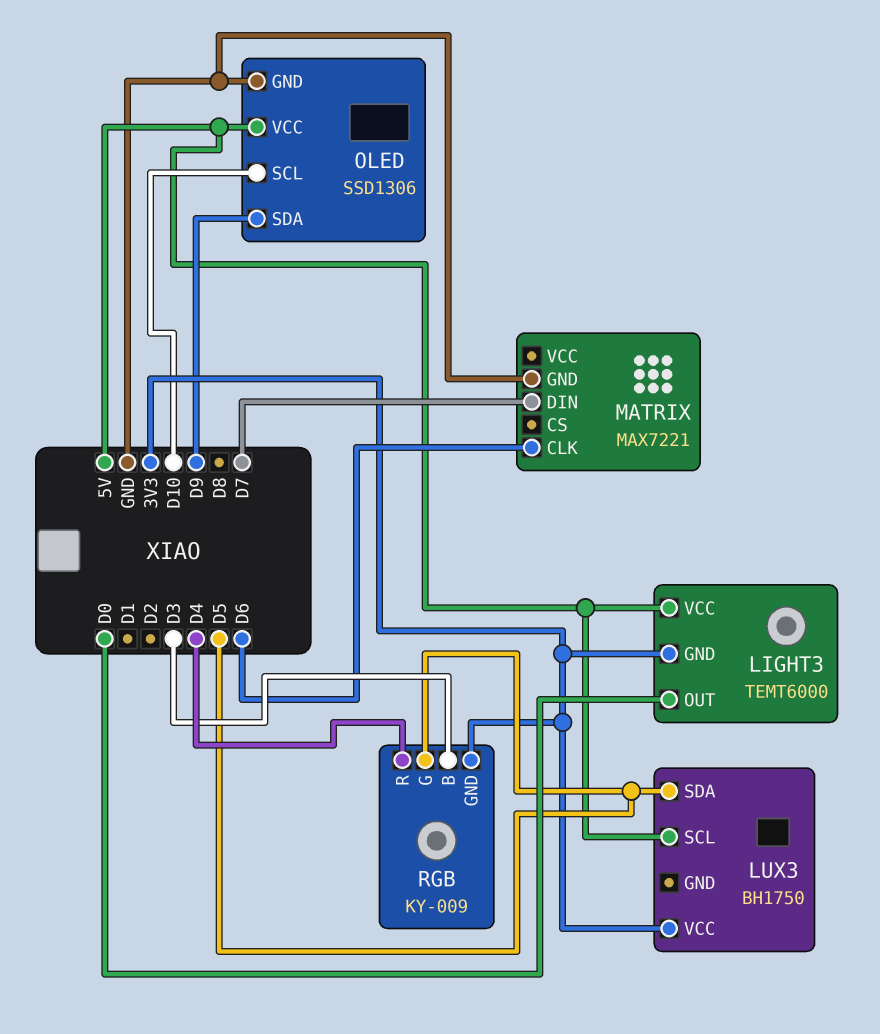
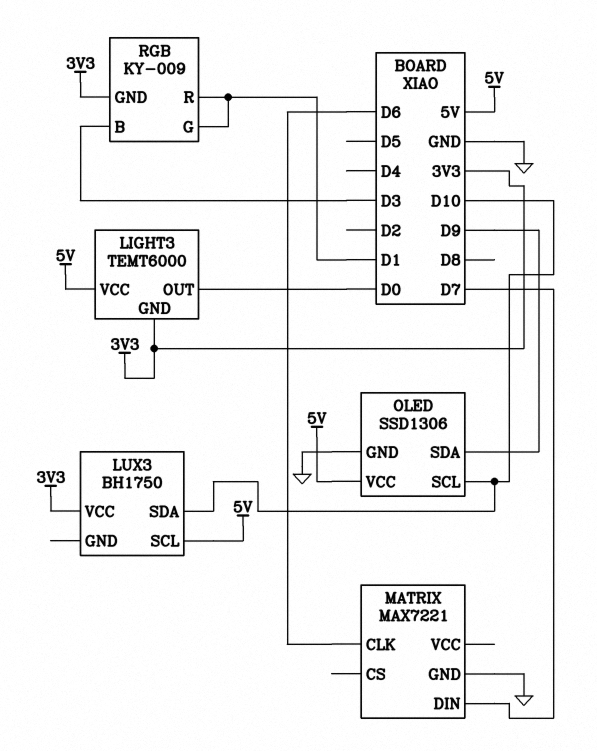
LUX3 pin SDA: D5 -> D10
RGB pin G: D5 -> D1
RGB pin R: D4 -> D1

